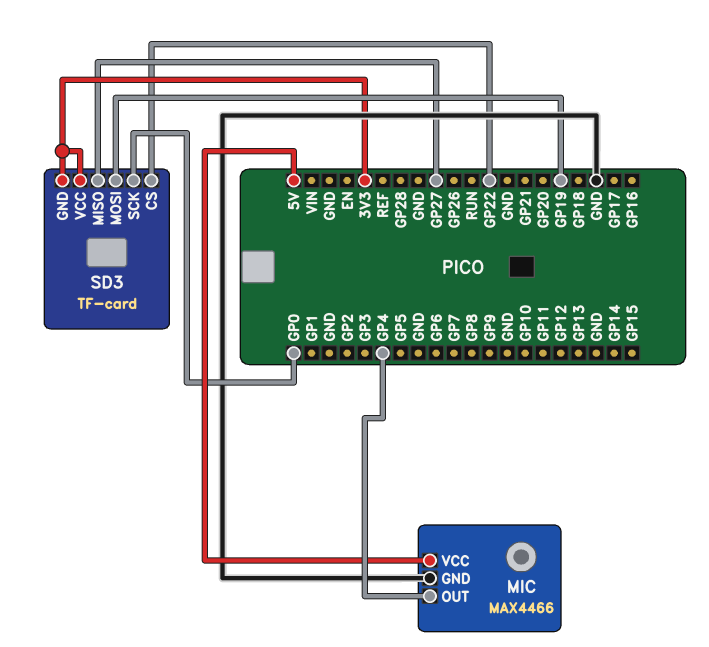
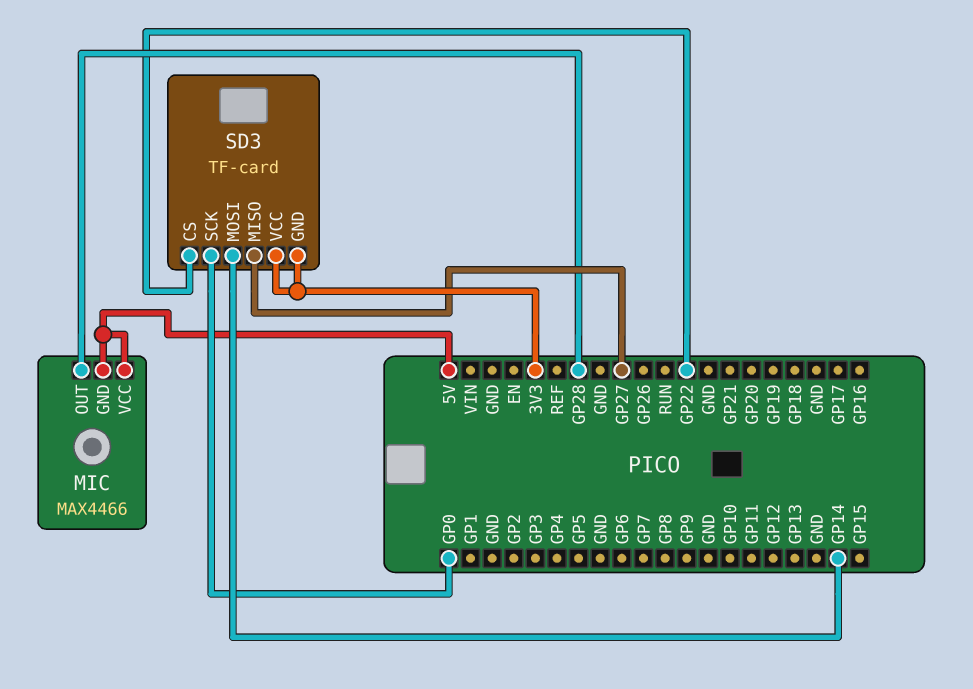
MIC pin GND: GND -> 5V
MIC pin OUT: GP4 -> GP28
SD3 pin MOSI: GP19 -> GP14

